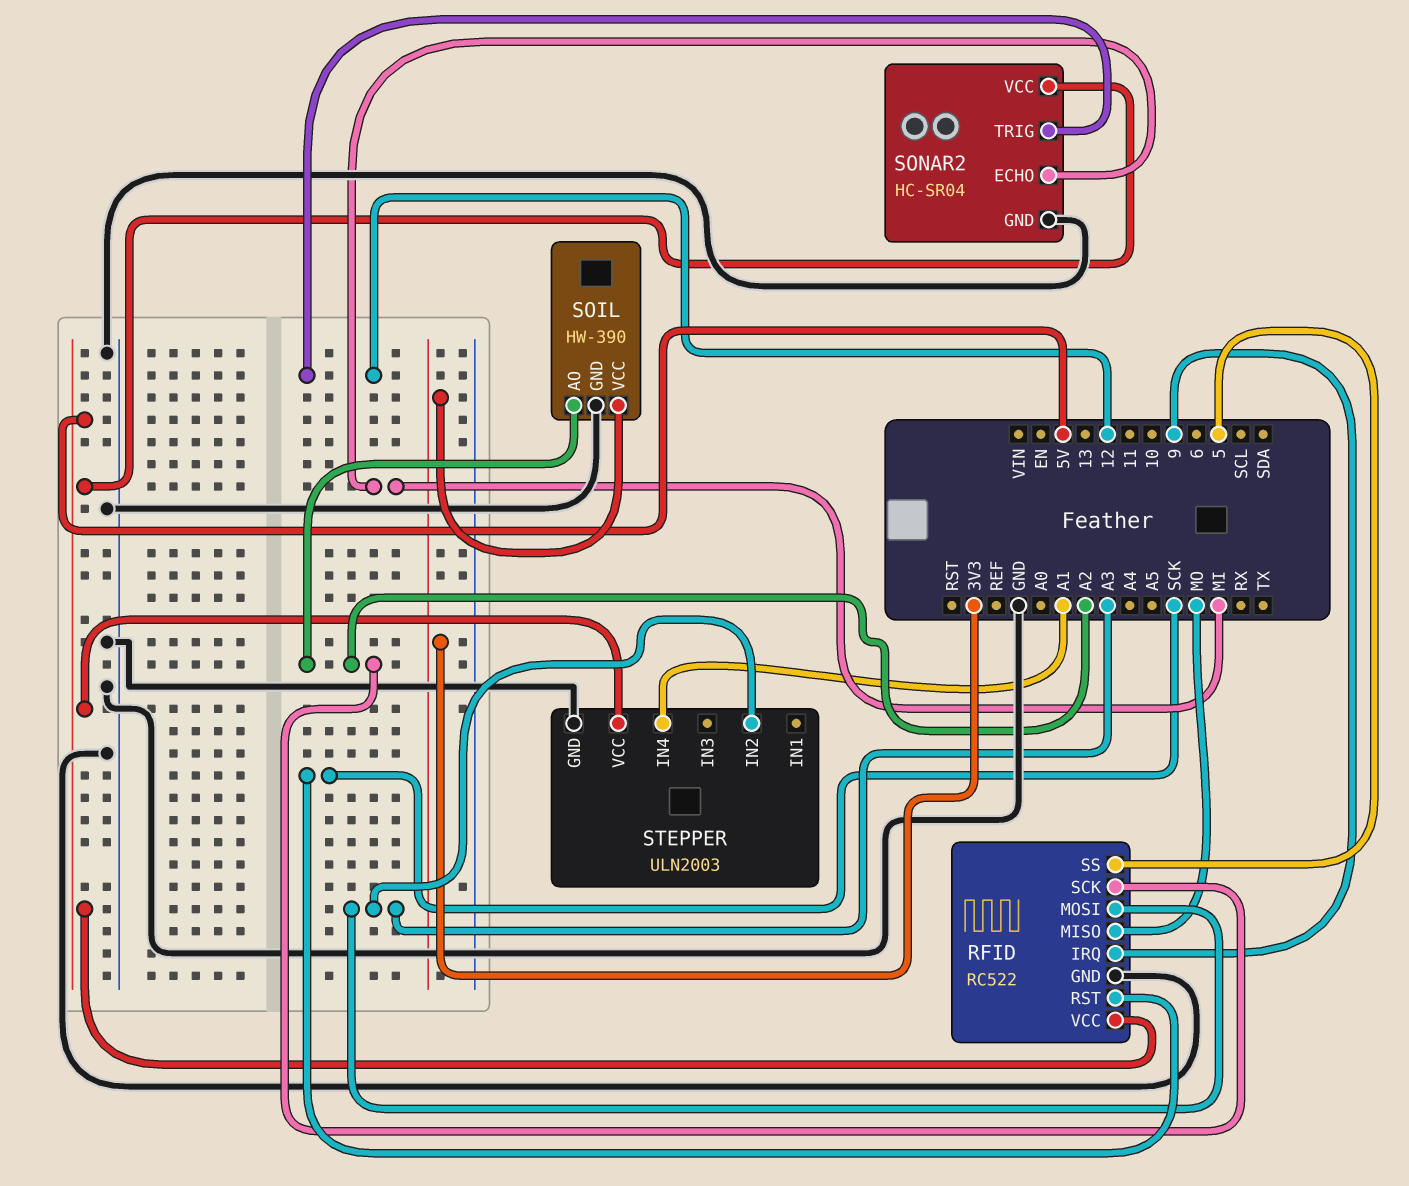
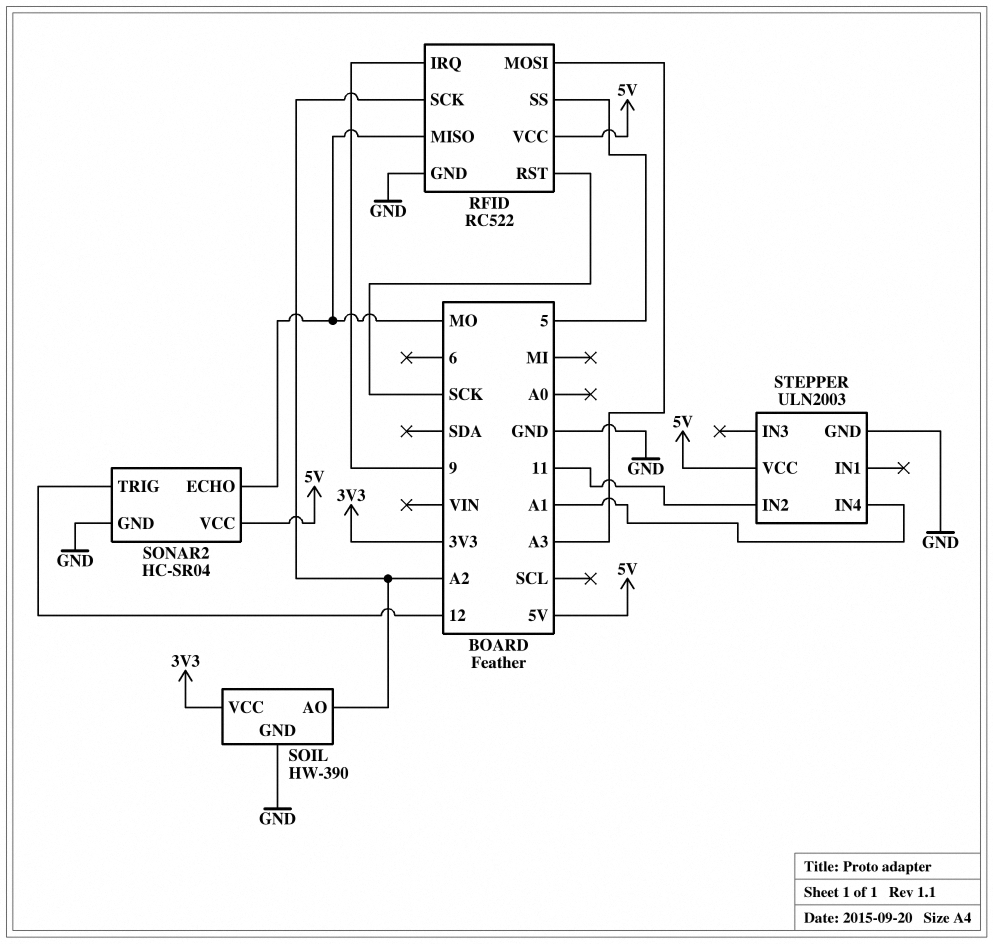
SONAR2 pin ECHO: MI -> MO
STEPPER pin IN2: A3 -> 11

